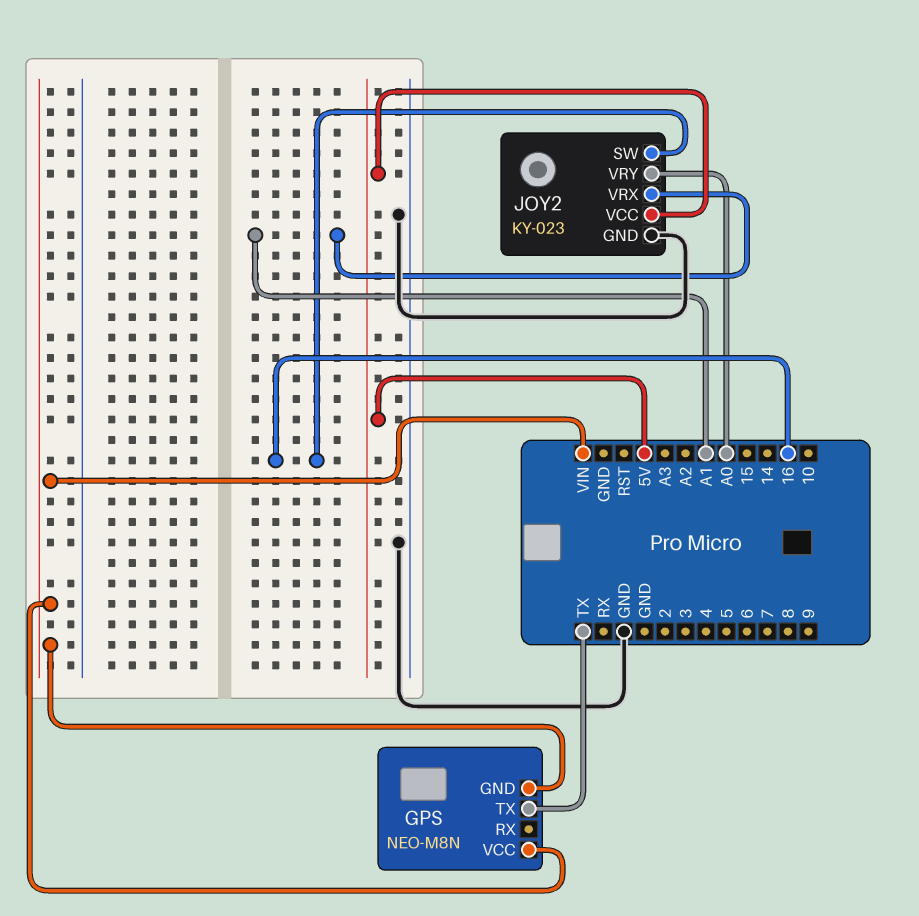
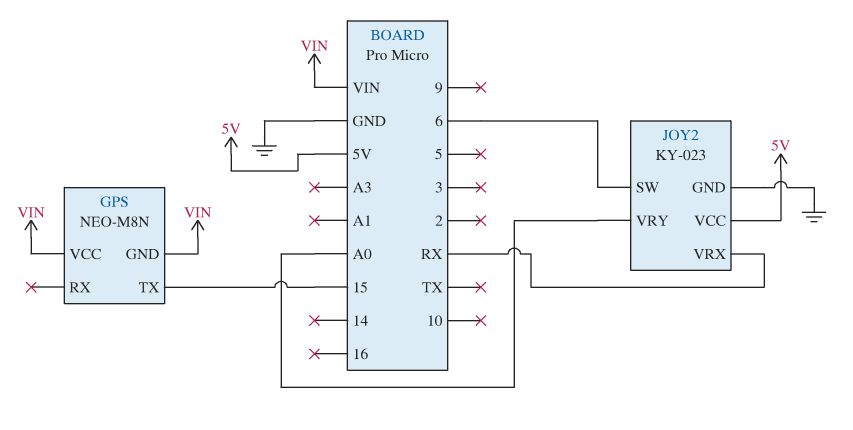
GPS pin TX: TX -> 15
JOY2 pin SW: 16 -> 6
JOY2 pin VRX: A1 -> RX

